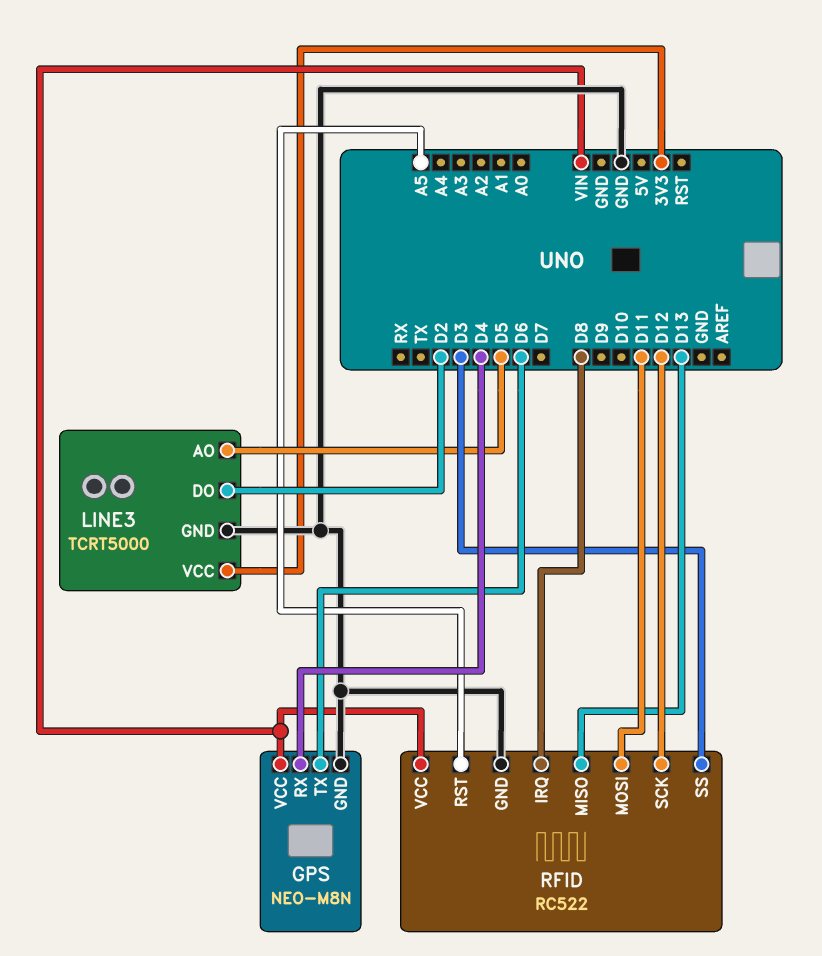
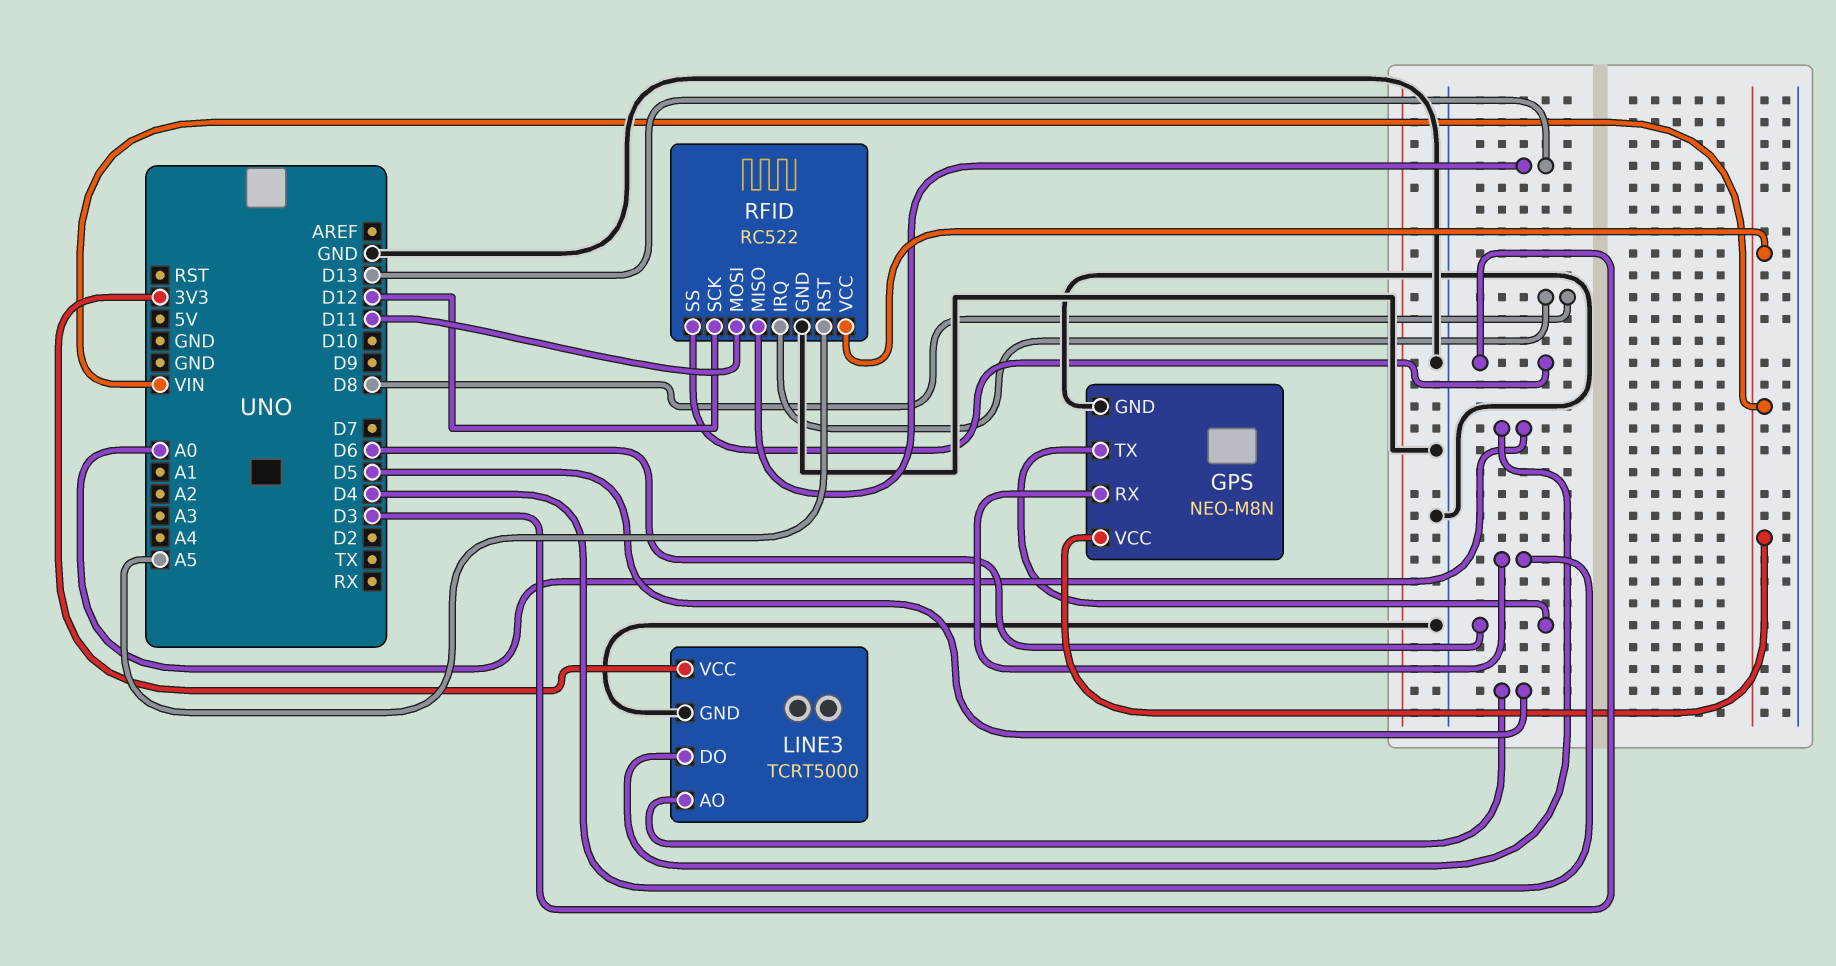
LINE3 pin DO: D2 -> A0

